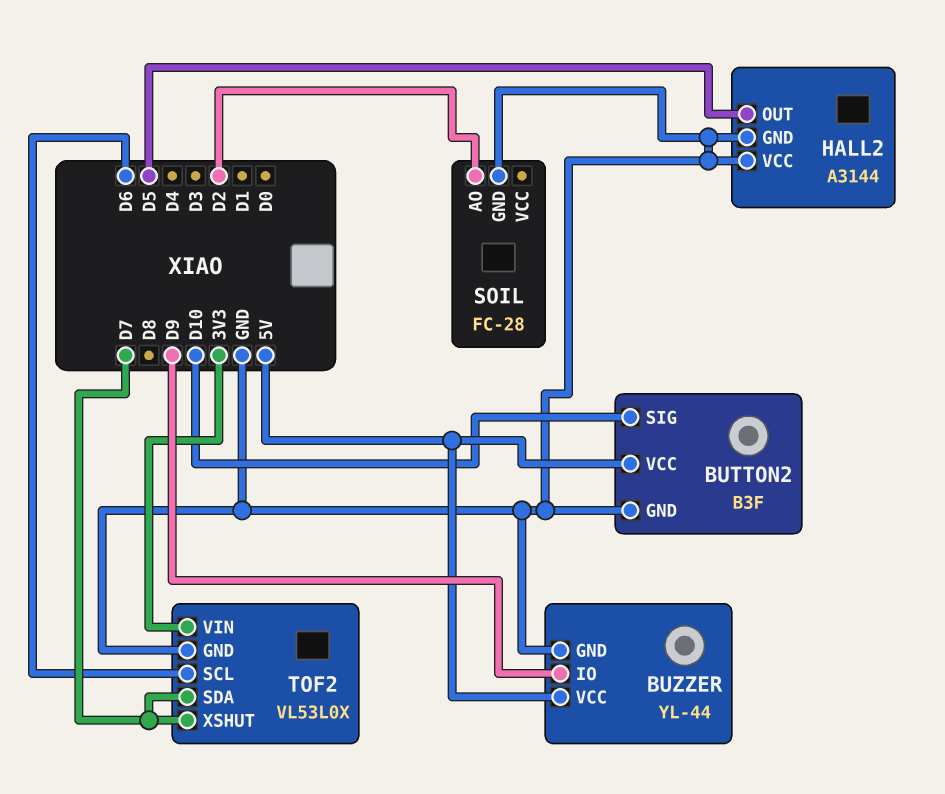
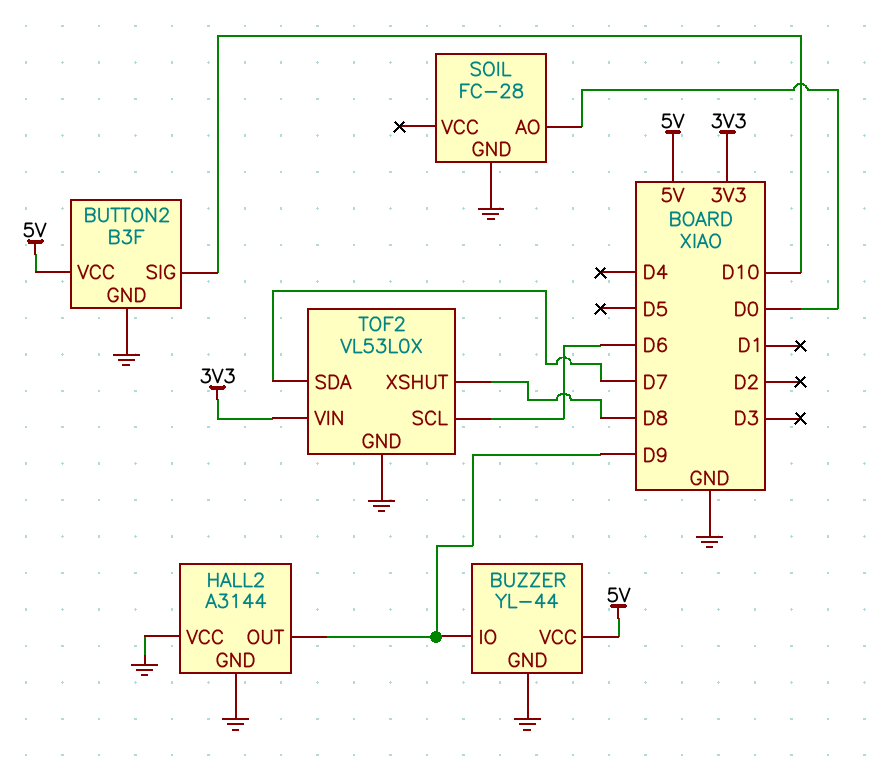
HALL2 pin OUT: D5 -> D9
SOIL pin AO: D2 -> D0
TOF2 pin XSHUT: D7 -> D8

